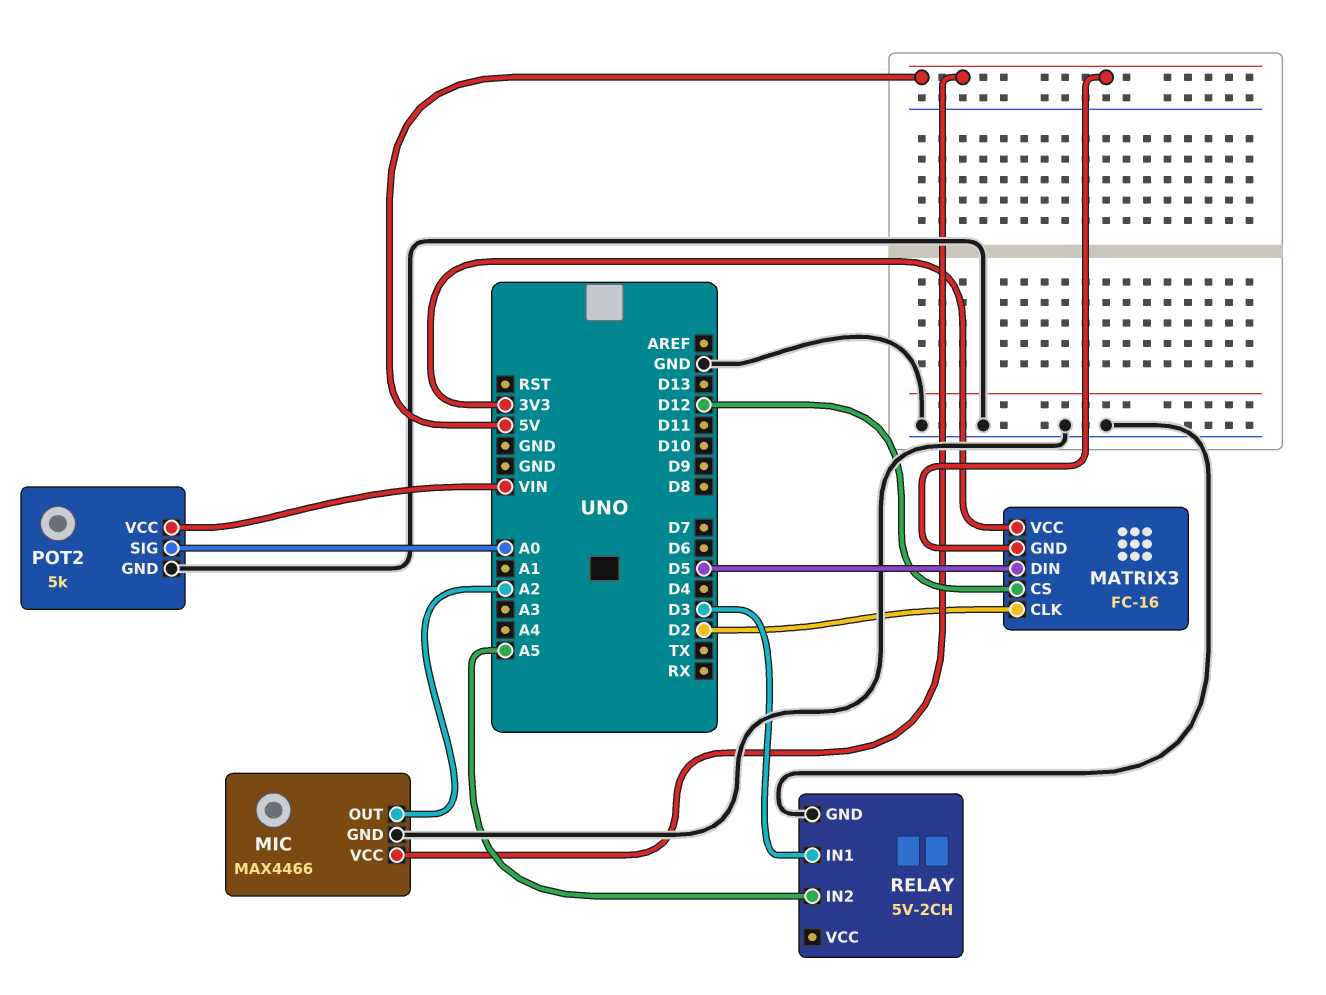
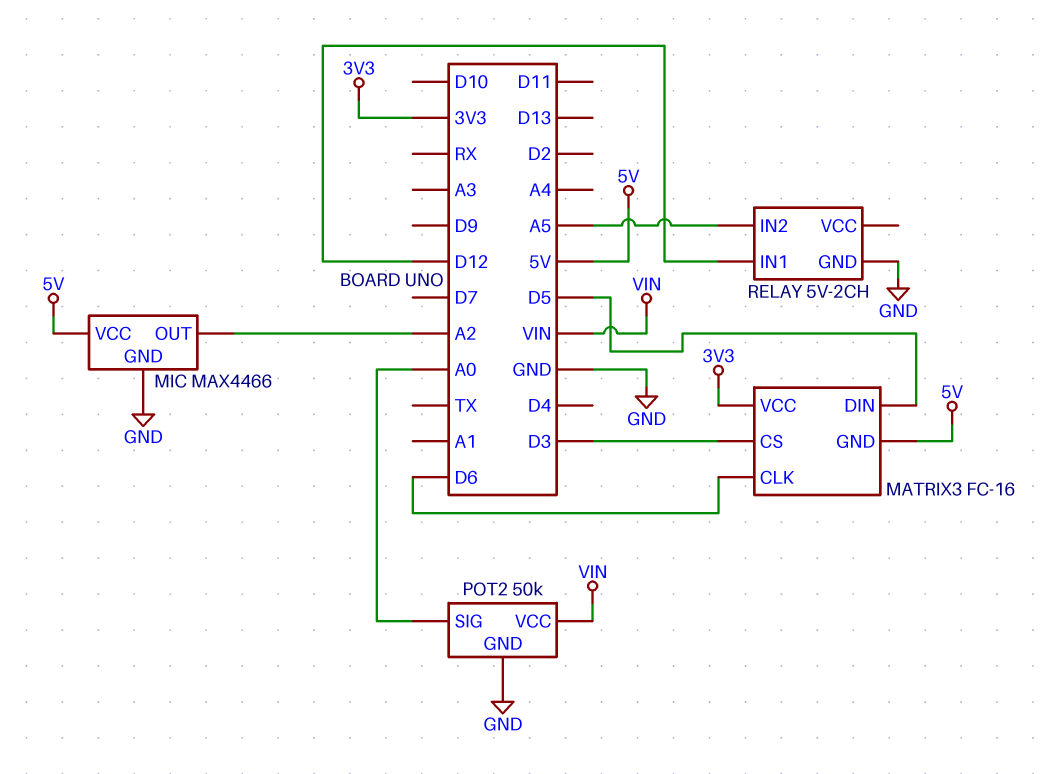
MATRIX3 pin CLK: D2 -> D6
MATRIX3 pin CS: D12 -> D3
POT2: 5k -> 50k
RELAY pin IN1: D3 -> D12

